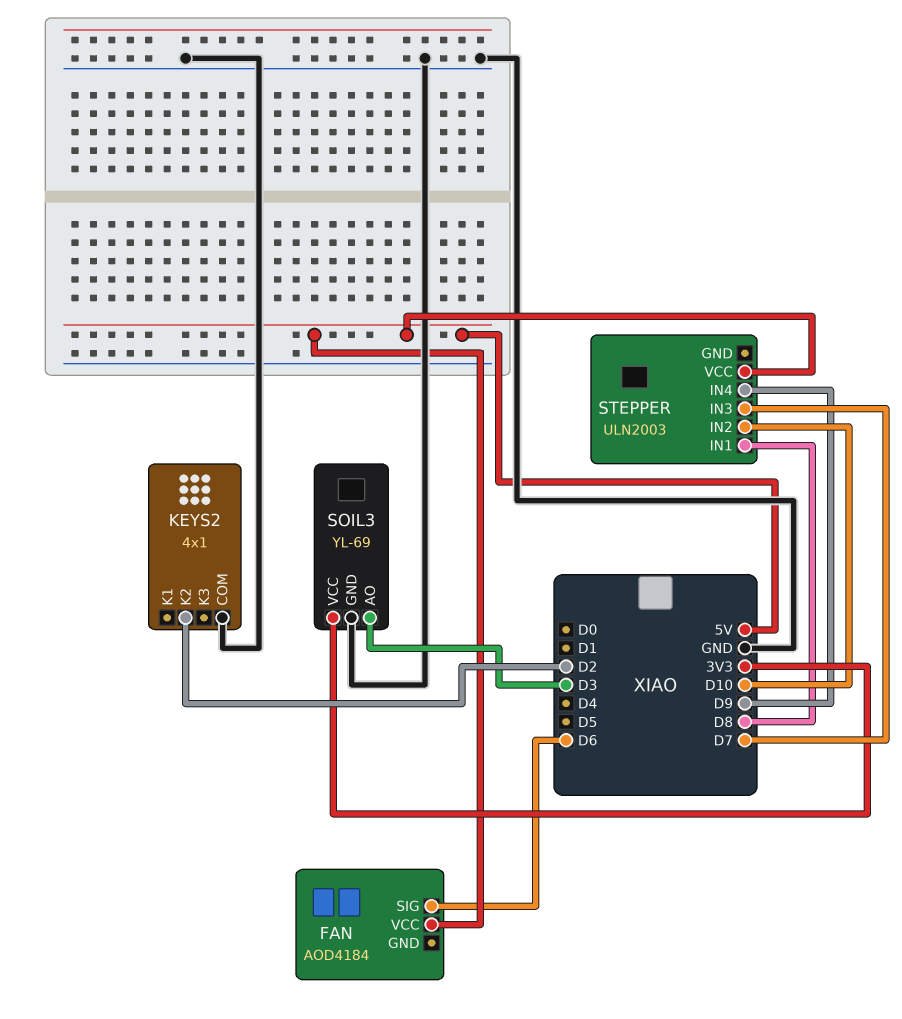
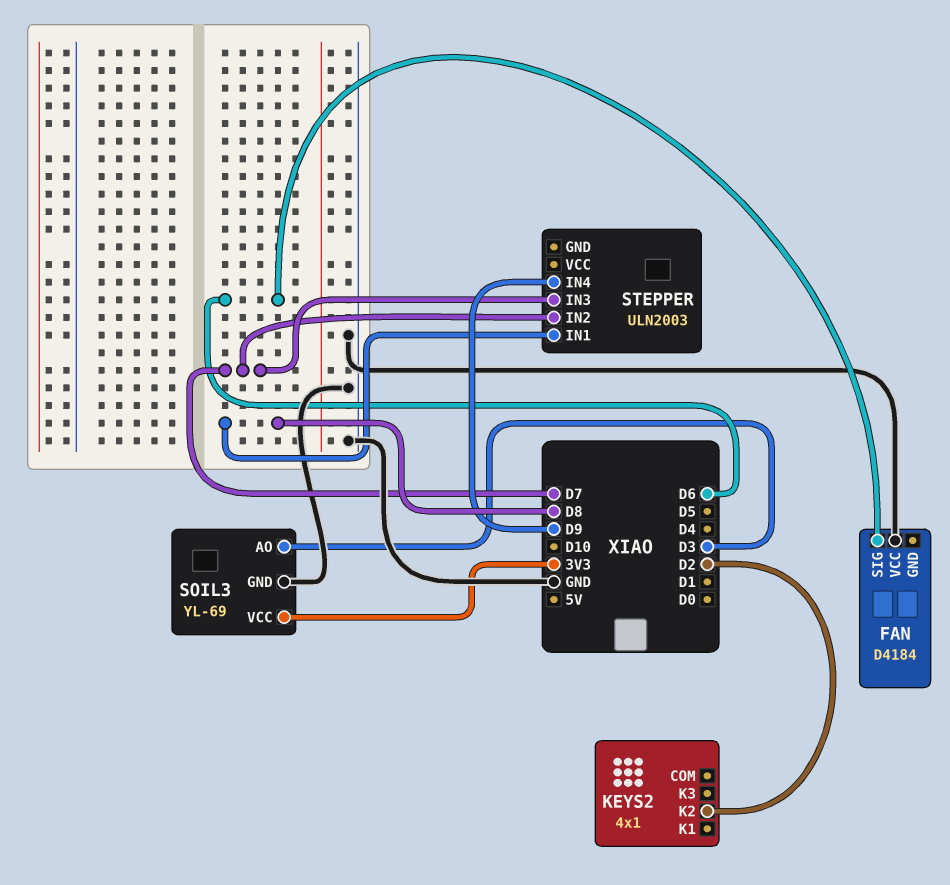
FAN: AOD4184 -> D4184
FAN pin VCC: 5V -> GND
KEYS2 pin COM: GND -> none
STEPPER pin IN2: D10 -> D7
STEPPER pin VCC: 5V -> none

